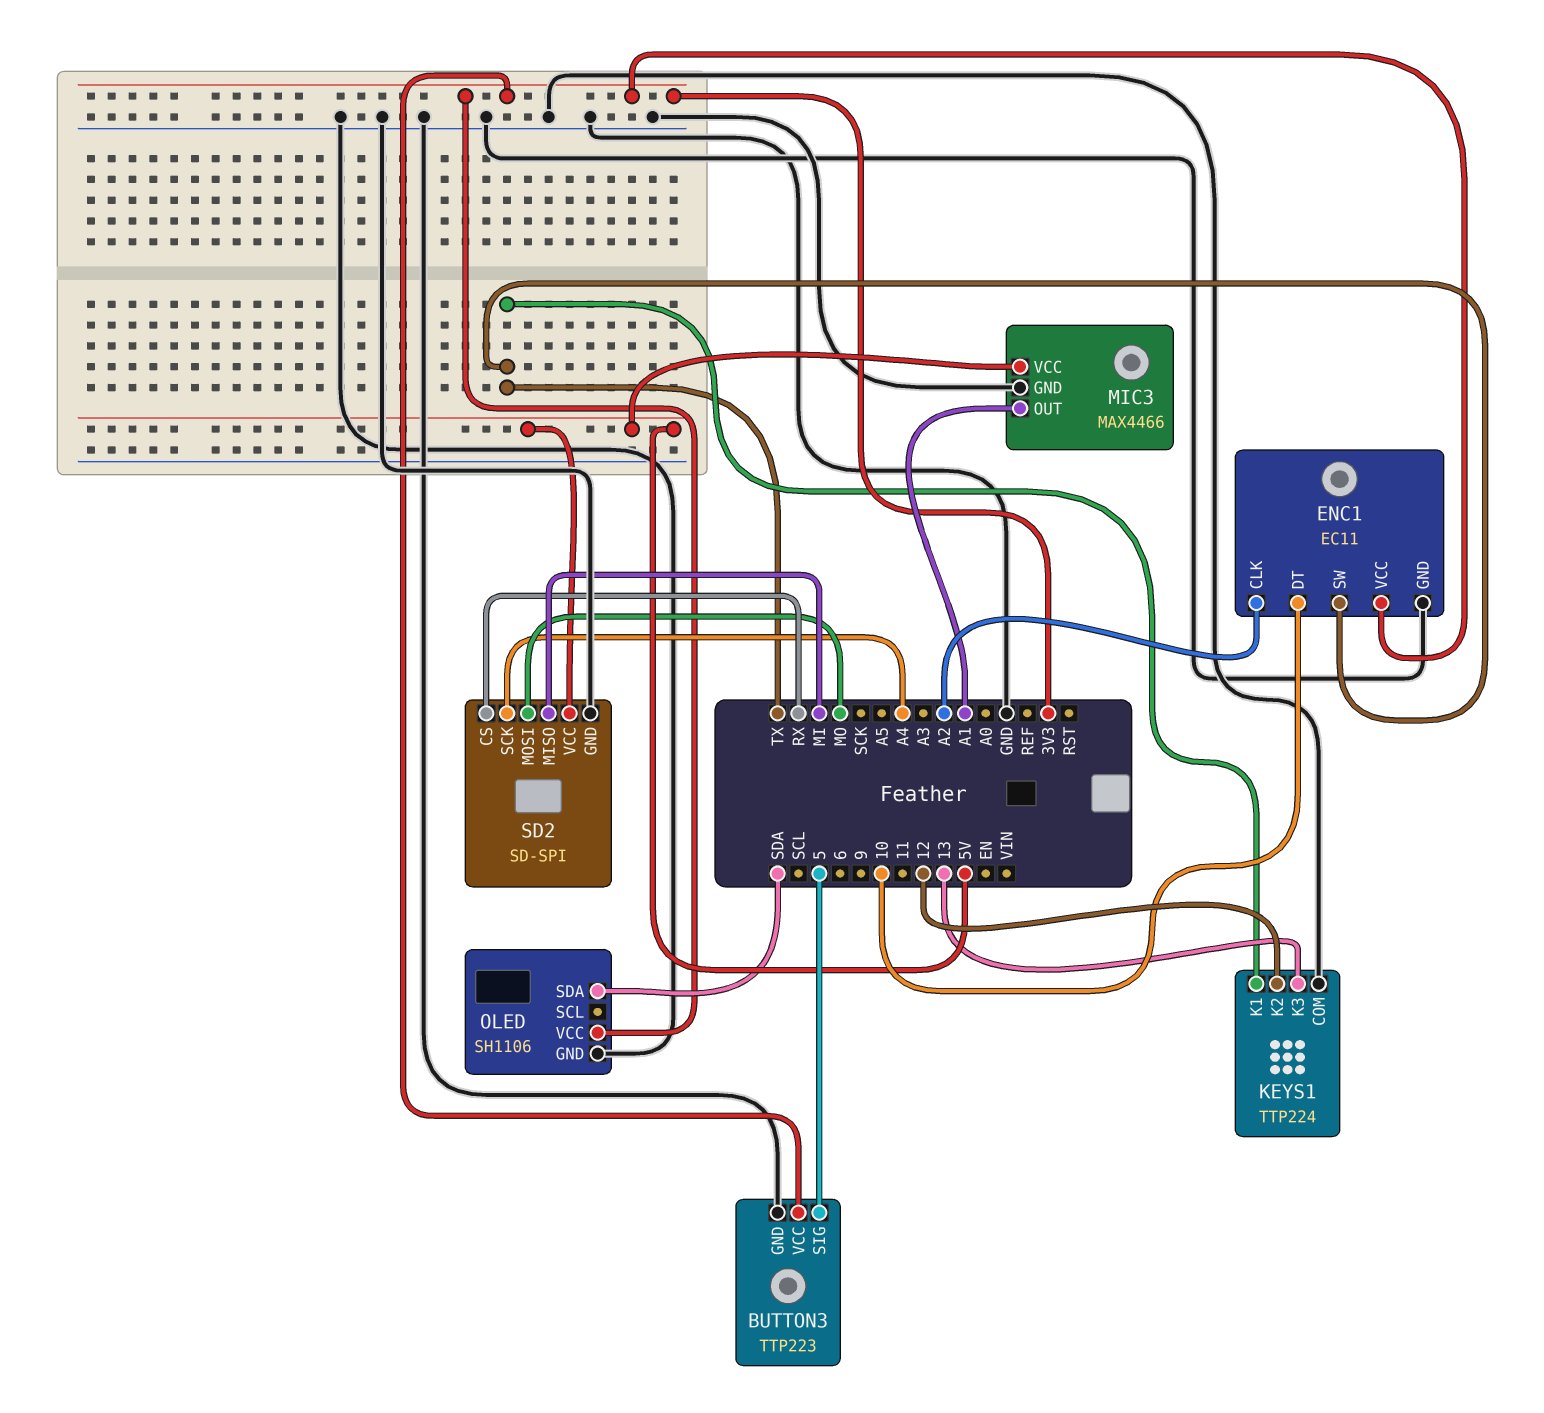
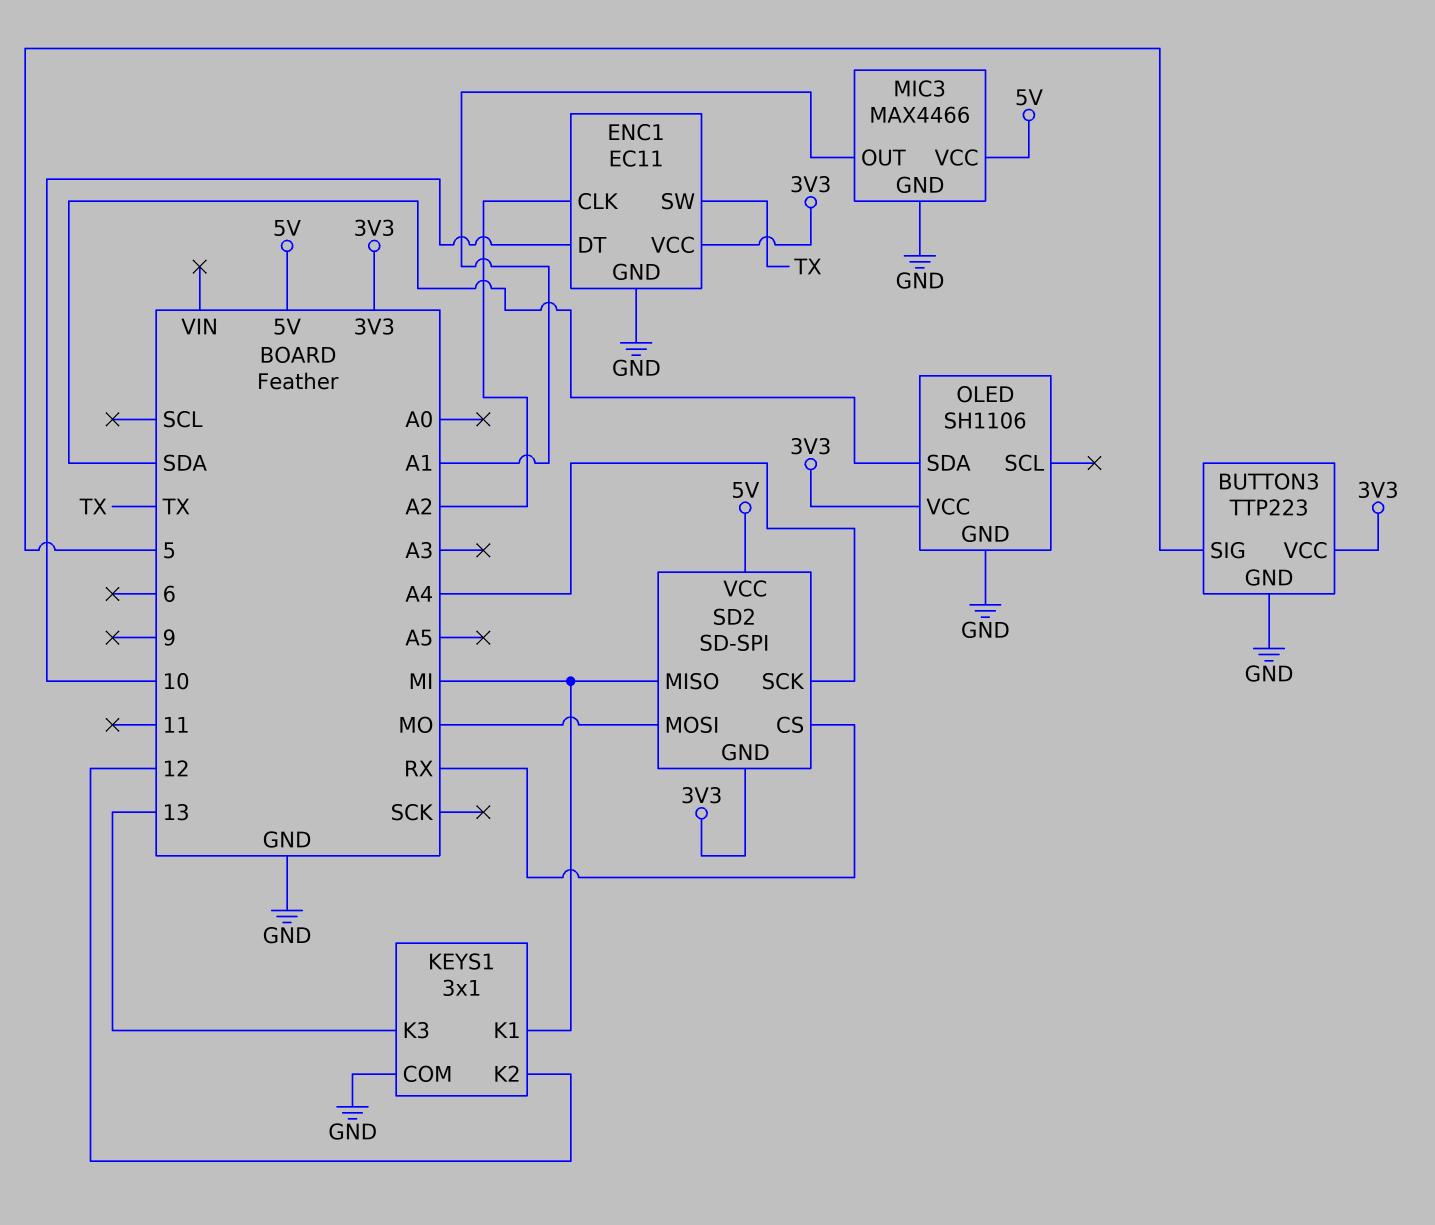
KEYS1: TTP224 -> 3x1
KEYS1 pin K1: TX -> MI
SD2 pin GND: GND -> 3V3

